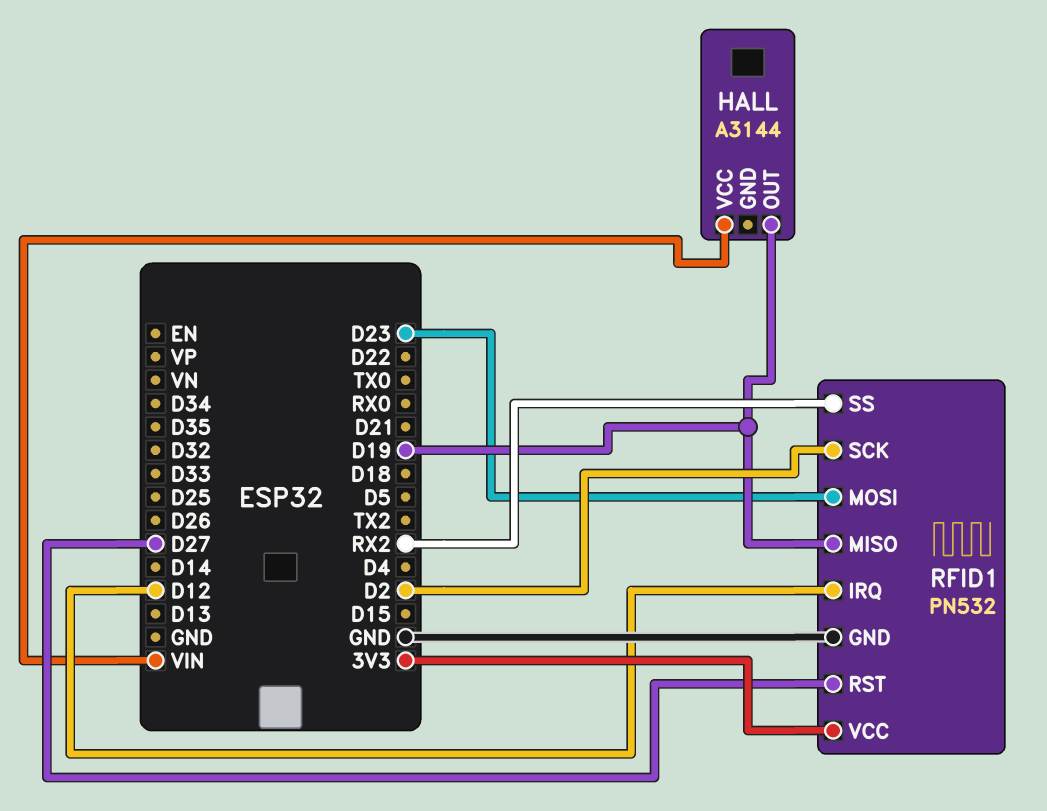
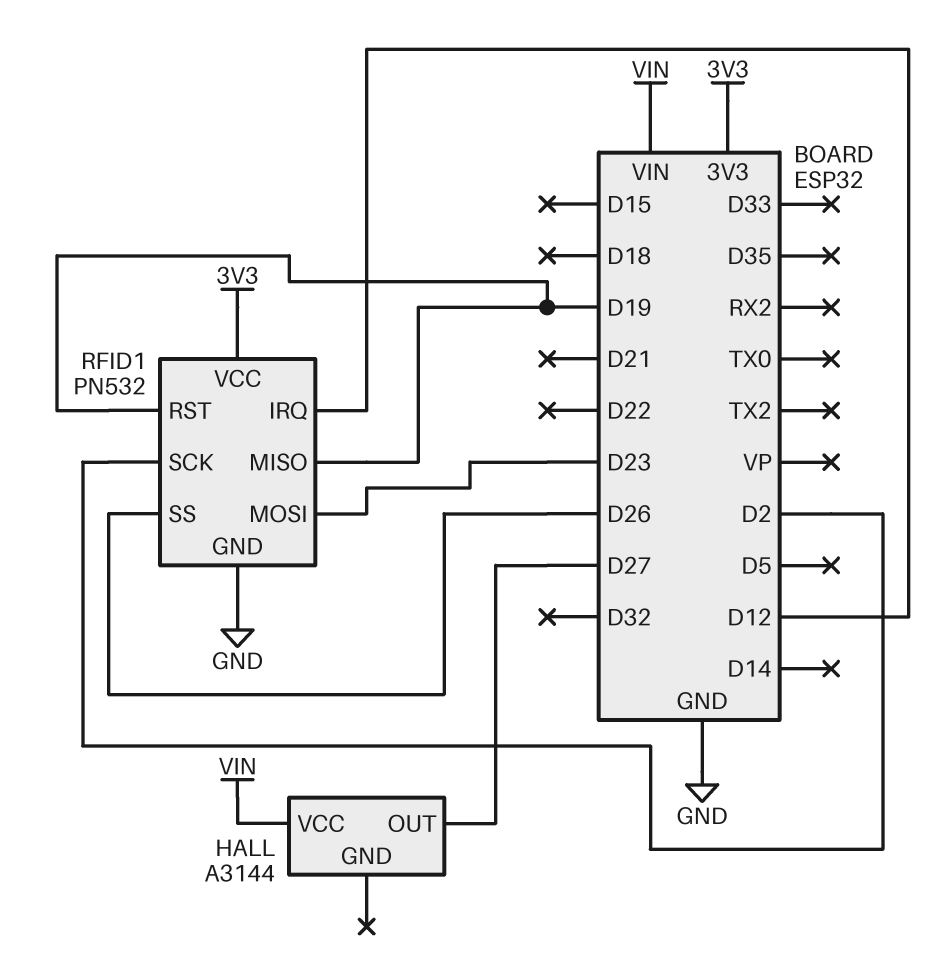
HALL pin OUT: D19 -> D27
RFID1 pin RST: D27 -> D19
RFID1 pin SS: RX2 -> D26

